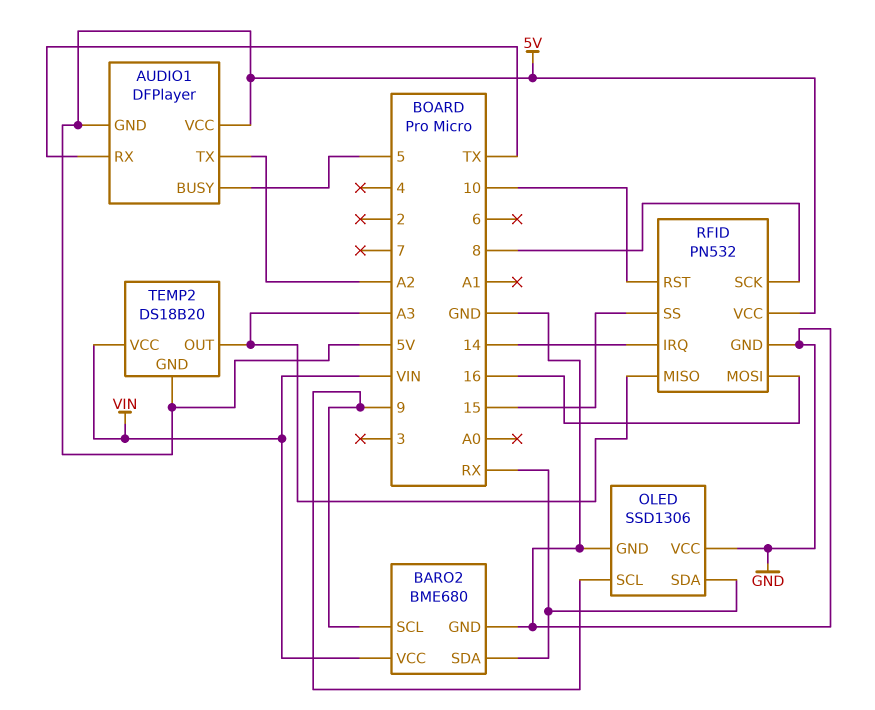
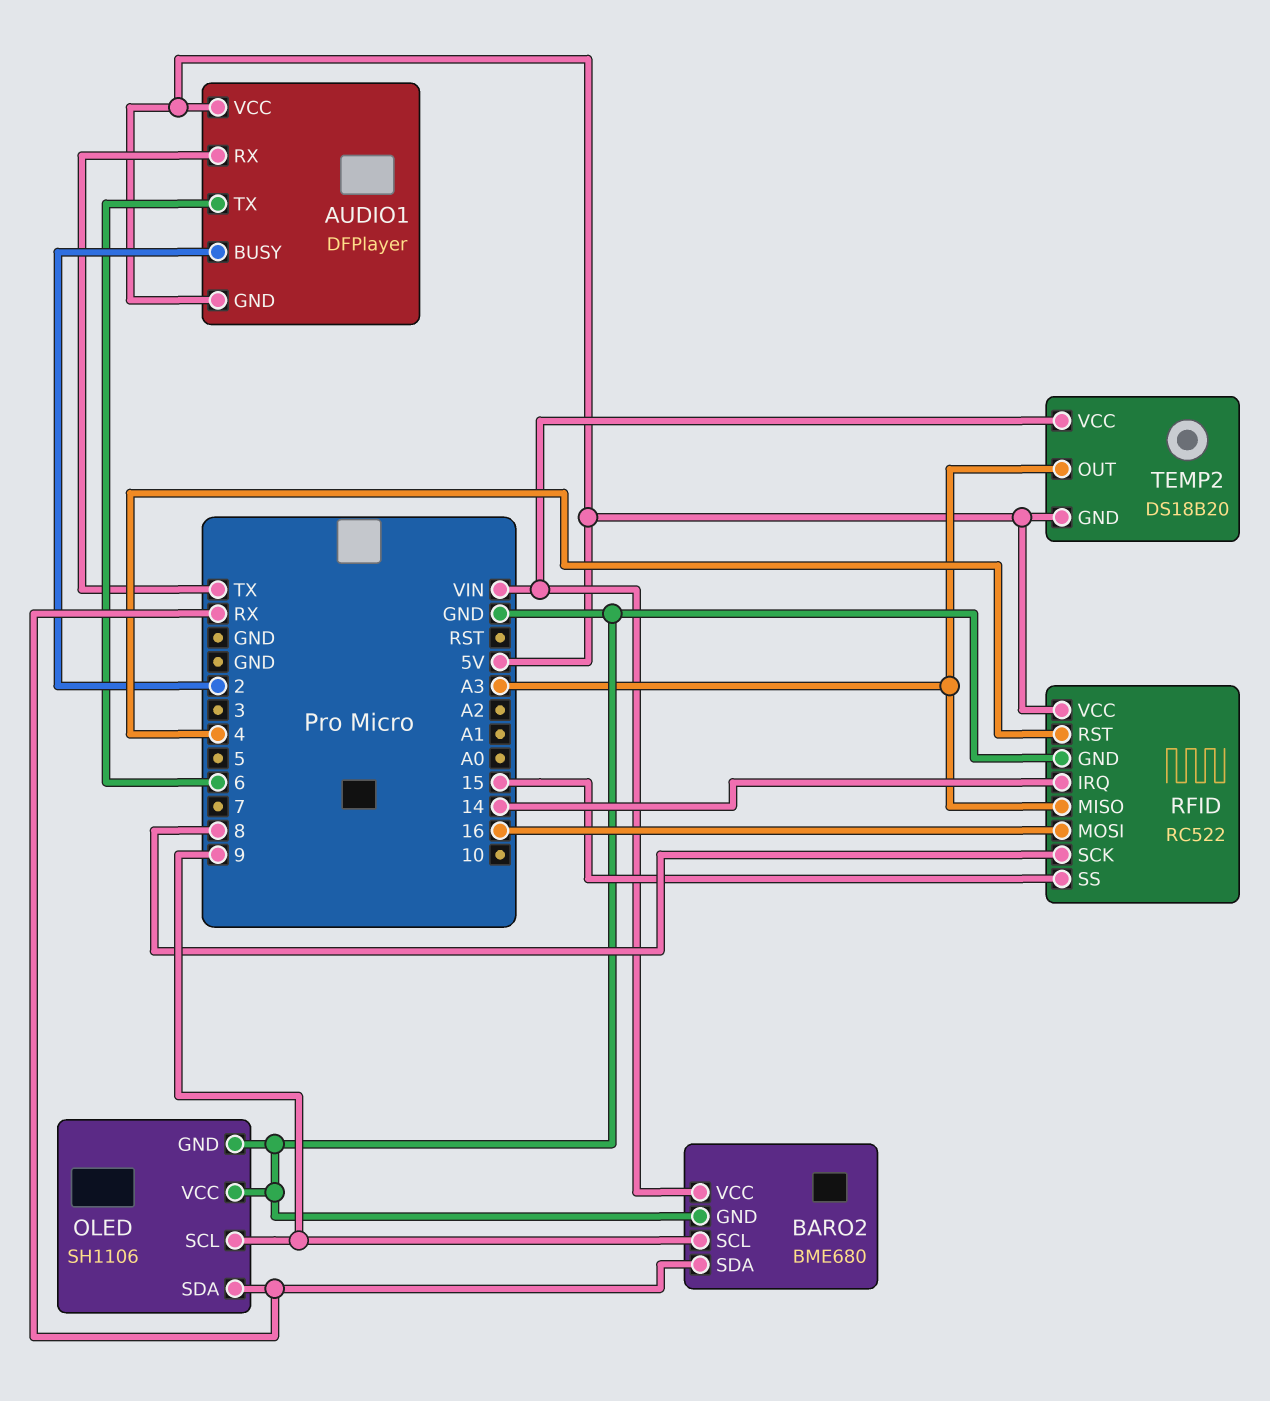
AUDIO1 pin BUSY: 5 -> 2
AUDIO1 pin TX: A2 -> 6
OLED: SSD1306 -> SH1106
RFID: PN532 -> RC522
RFID pin RST: 10 -> 4

